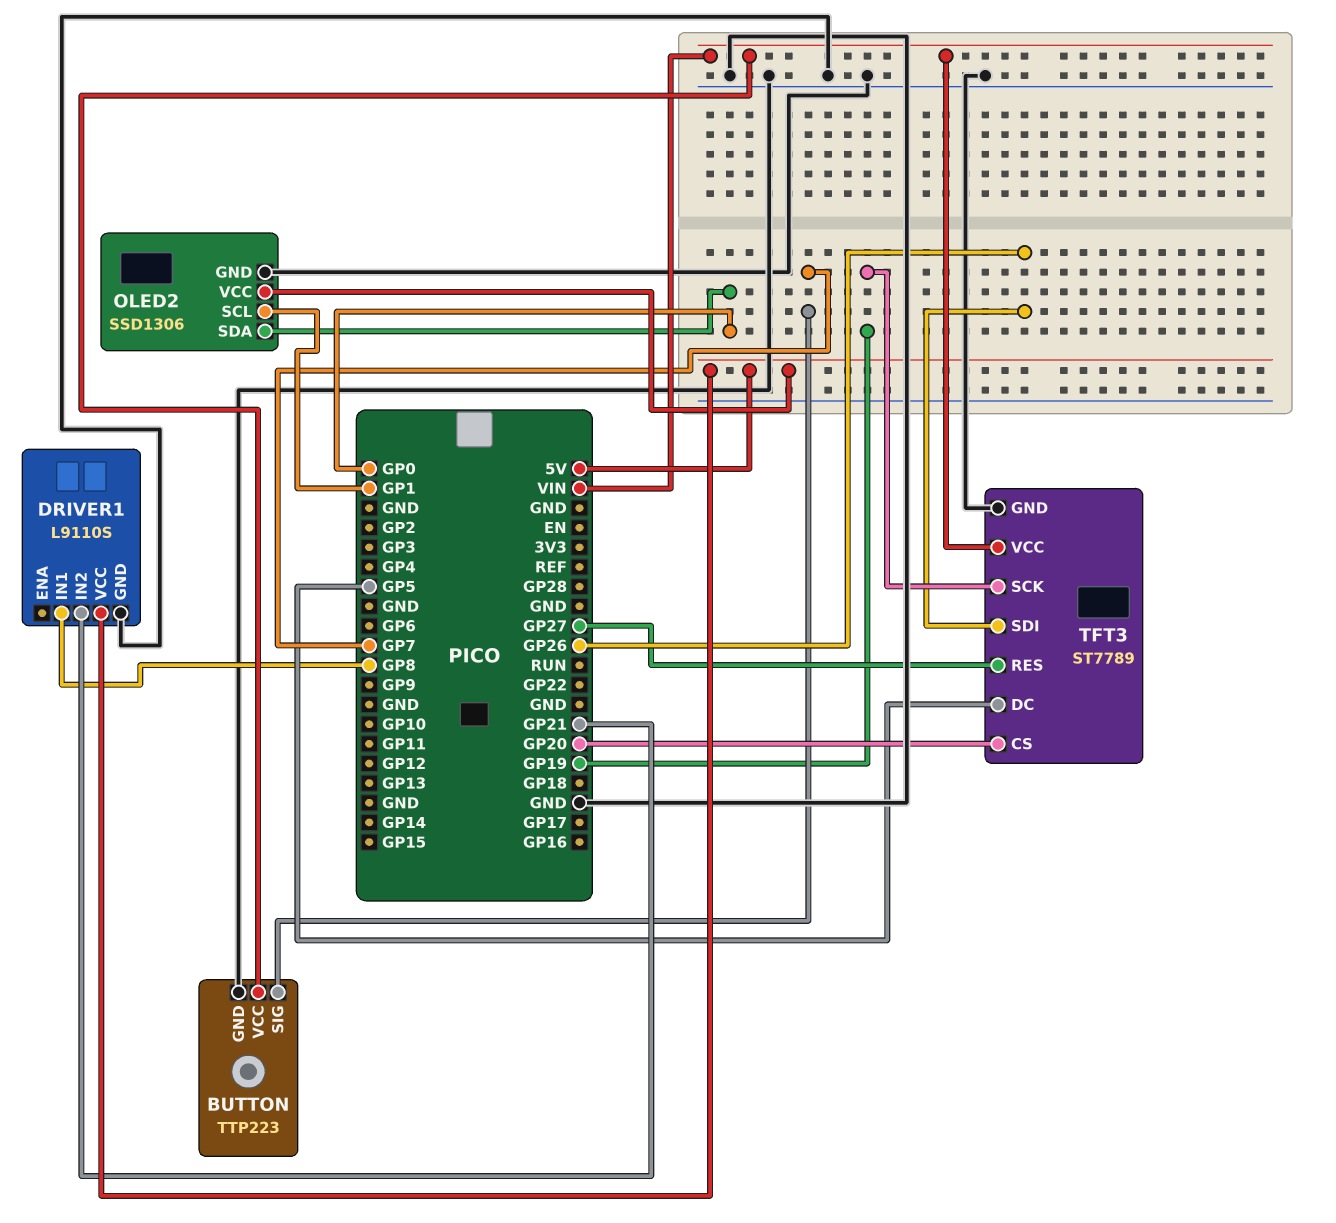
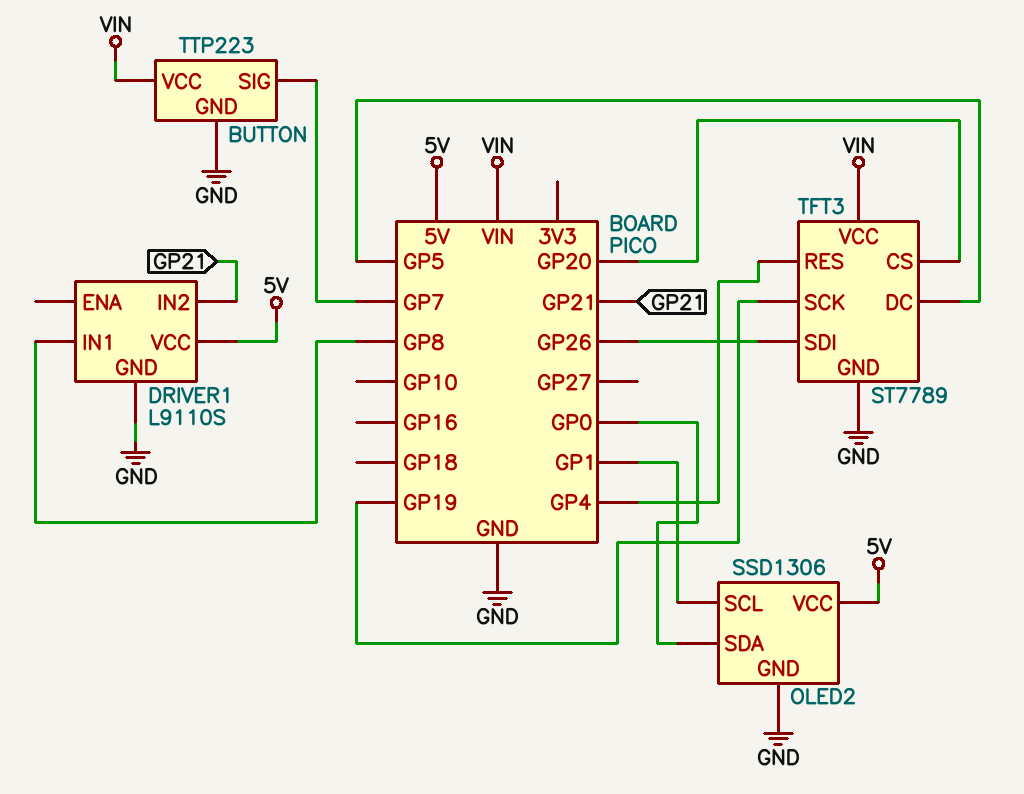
TFT3 pin RES: GP27 -> GP4

